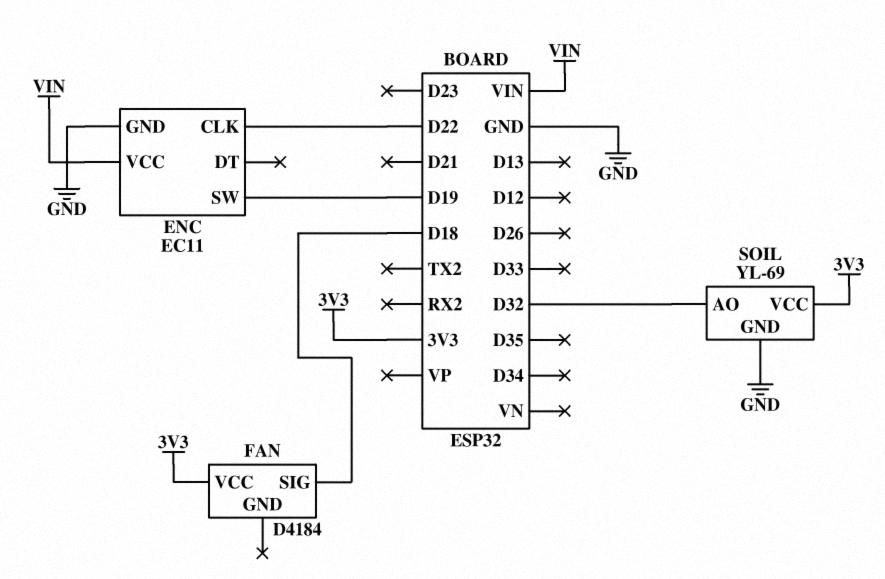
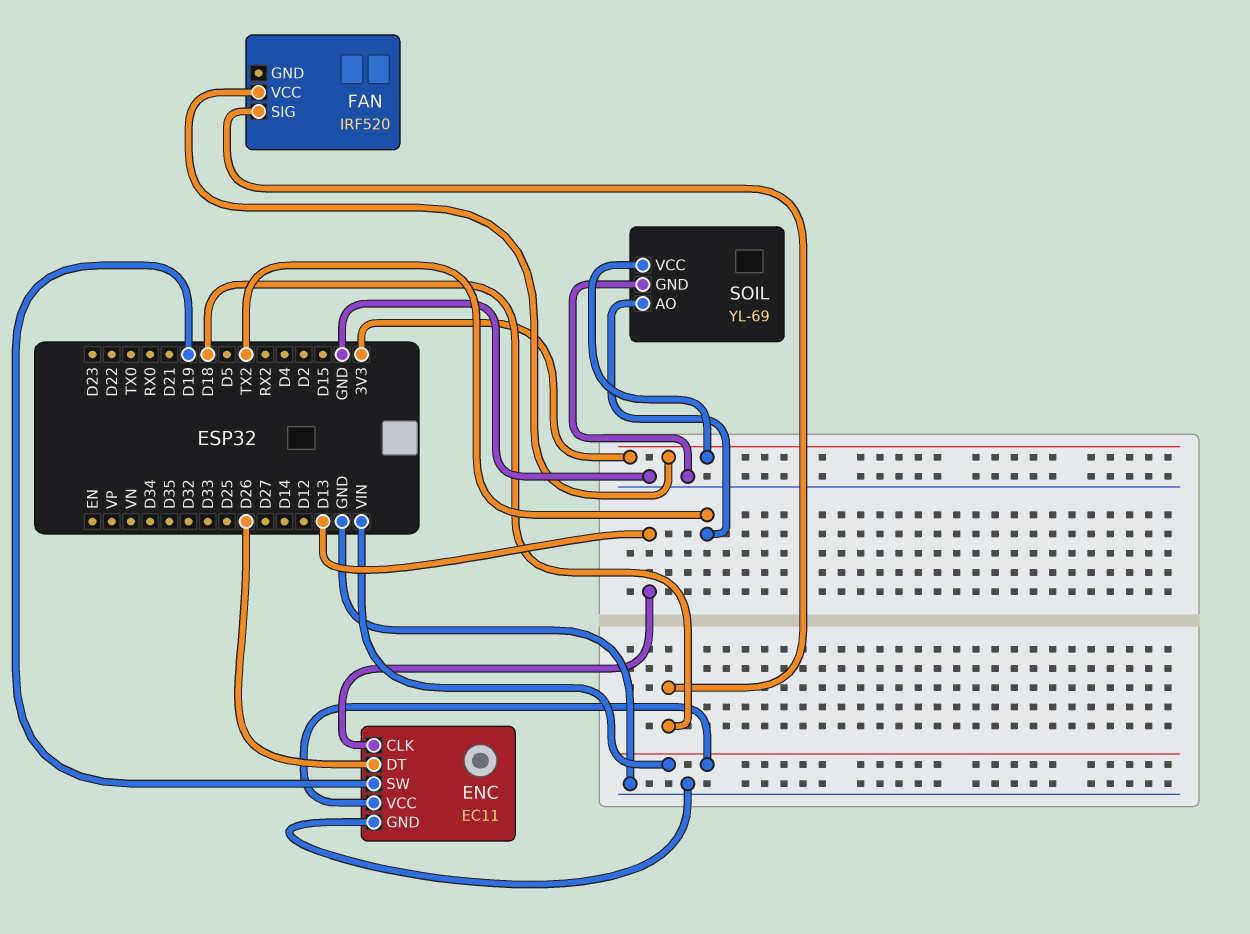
ENC pin CLK: D22 -> D13
ENC pin DT: none -> D26
FAN: D4184 -> IRF520
SOIL pin AO: D32 -> TX2

